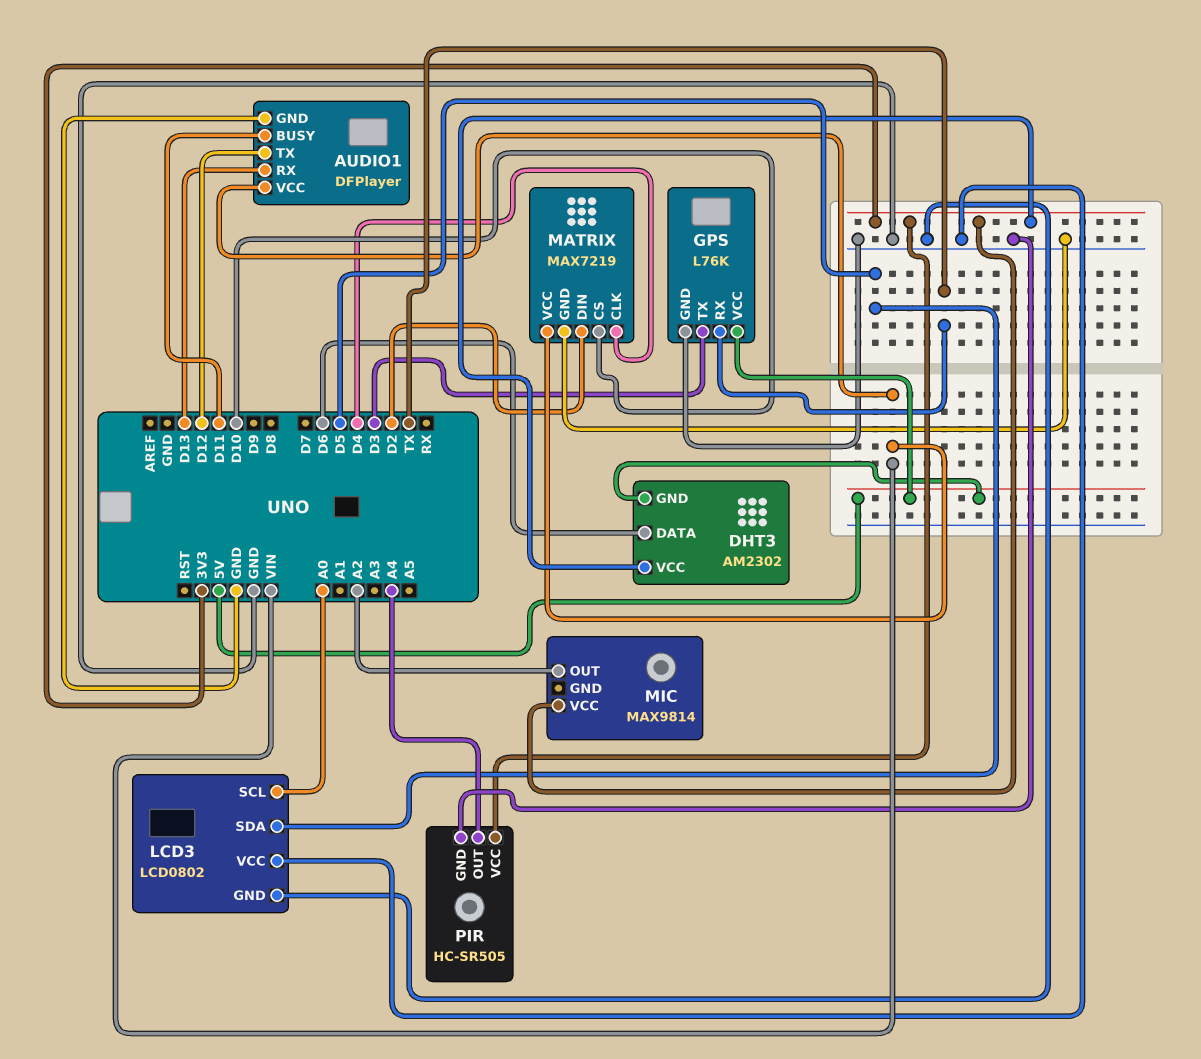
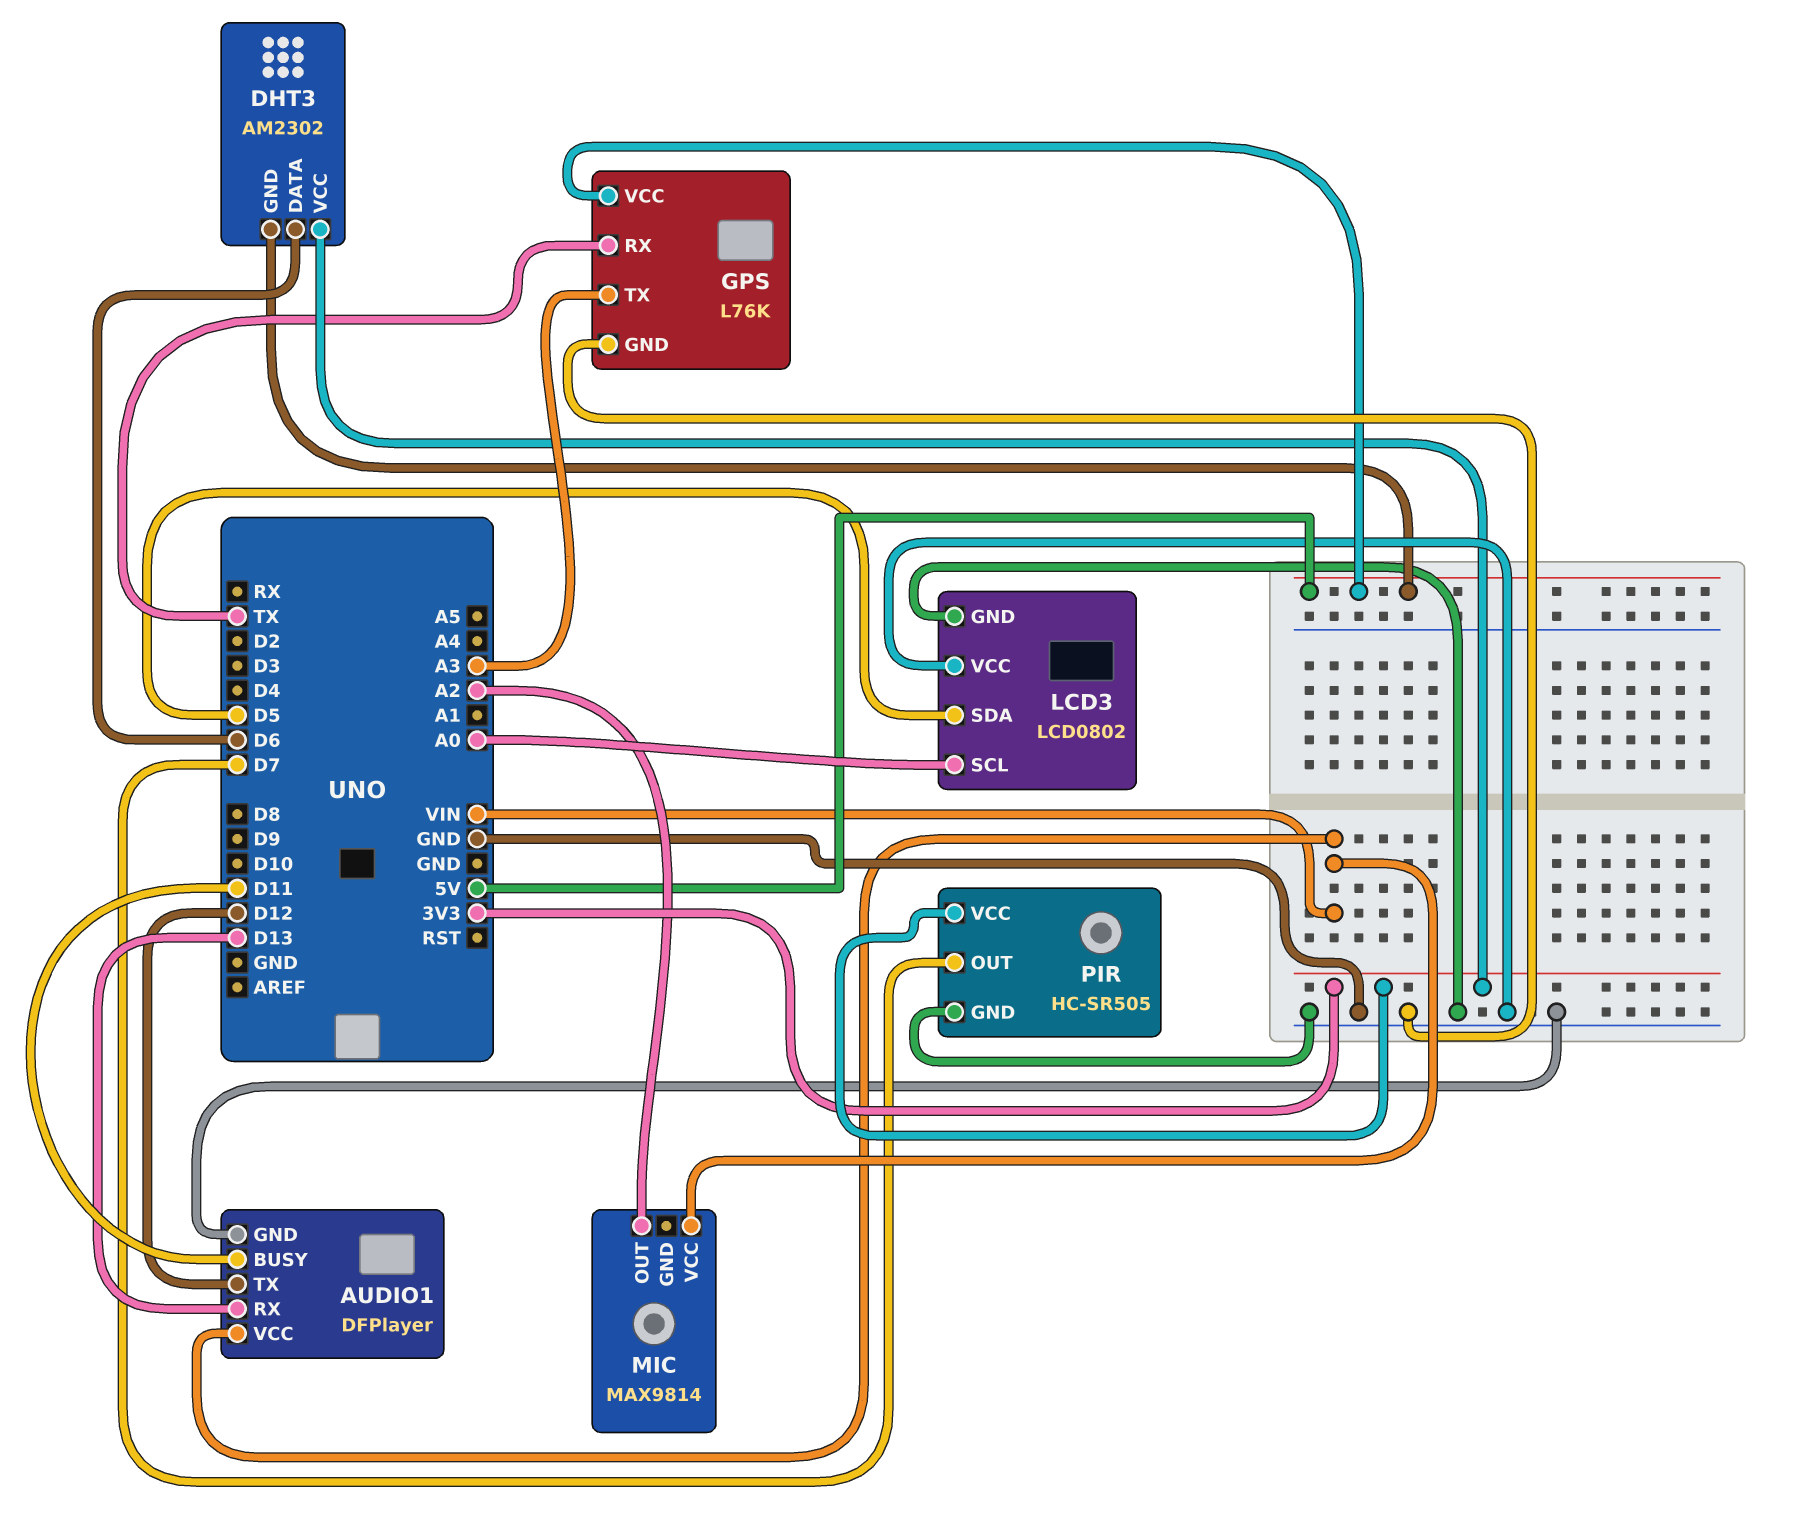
GPS pin TX: D3 -> A3
MATRIX: MAX7219 -> none
MATRIX pin CLK: D4 -> none
MATRIX pin CS: D10 -> none
MATRIX pin DIN: D2 -> none
MATRIX pin GND: GND -> none
MATRIX pin VCC: VIN -> none
MIC pin VCC: 3V3 -> VIN
PIR pin OUT: A4 -> D7

